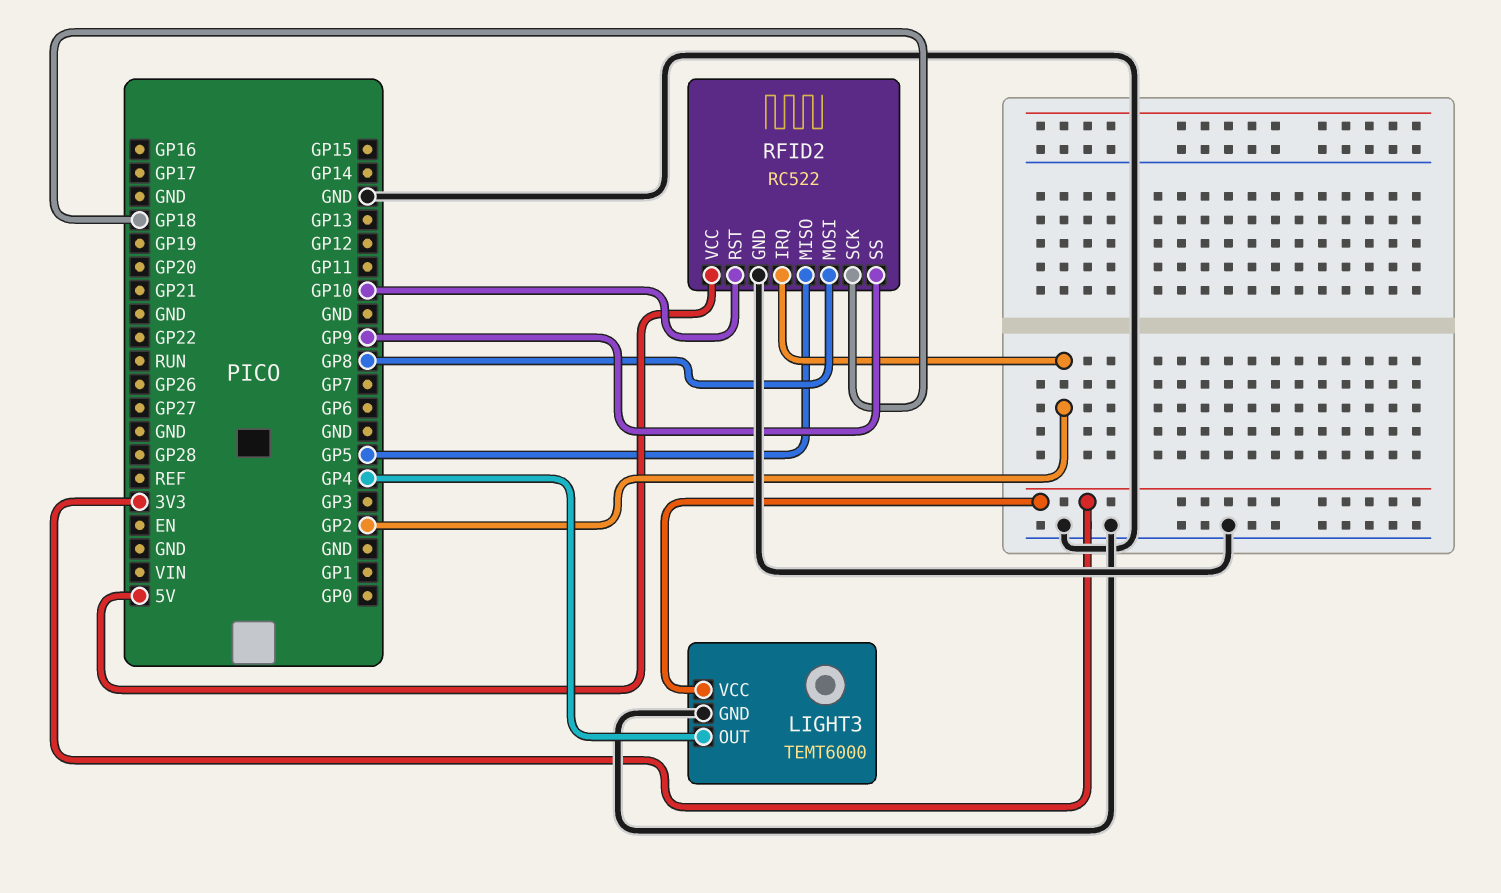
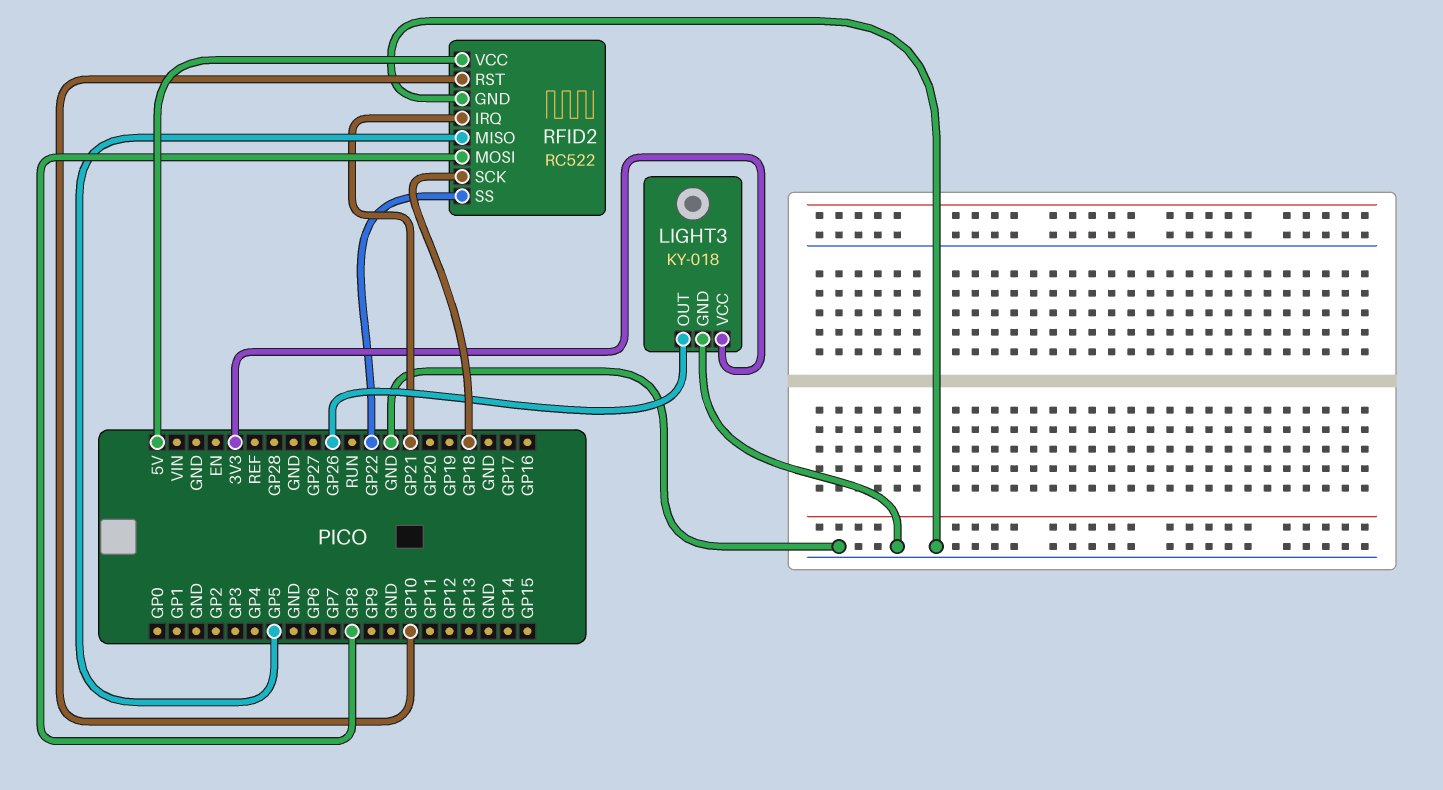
LIGHT3: TEMT6000 -> KY-018
LIGHT3 pin OUT: GP4 -> GP26
RFID2 pin IRQ: GP2 -> GP21
RFID2 pin SS: GP9 -> GP22

